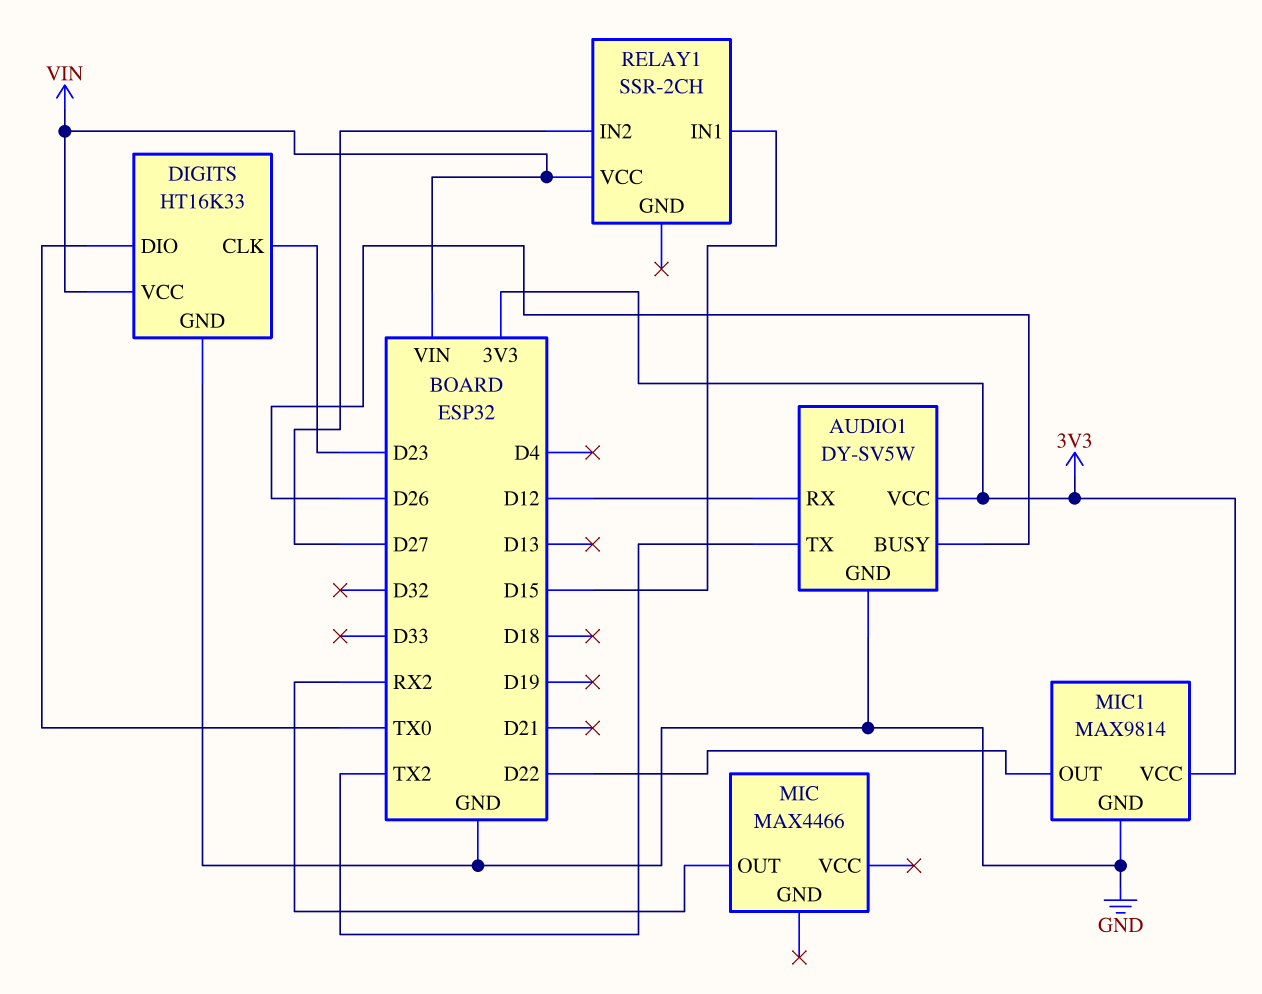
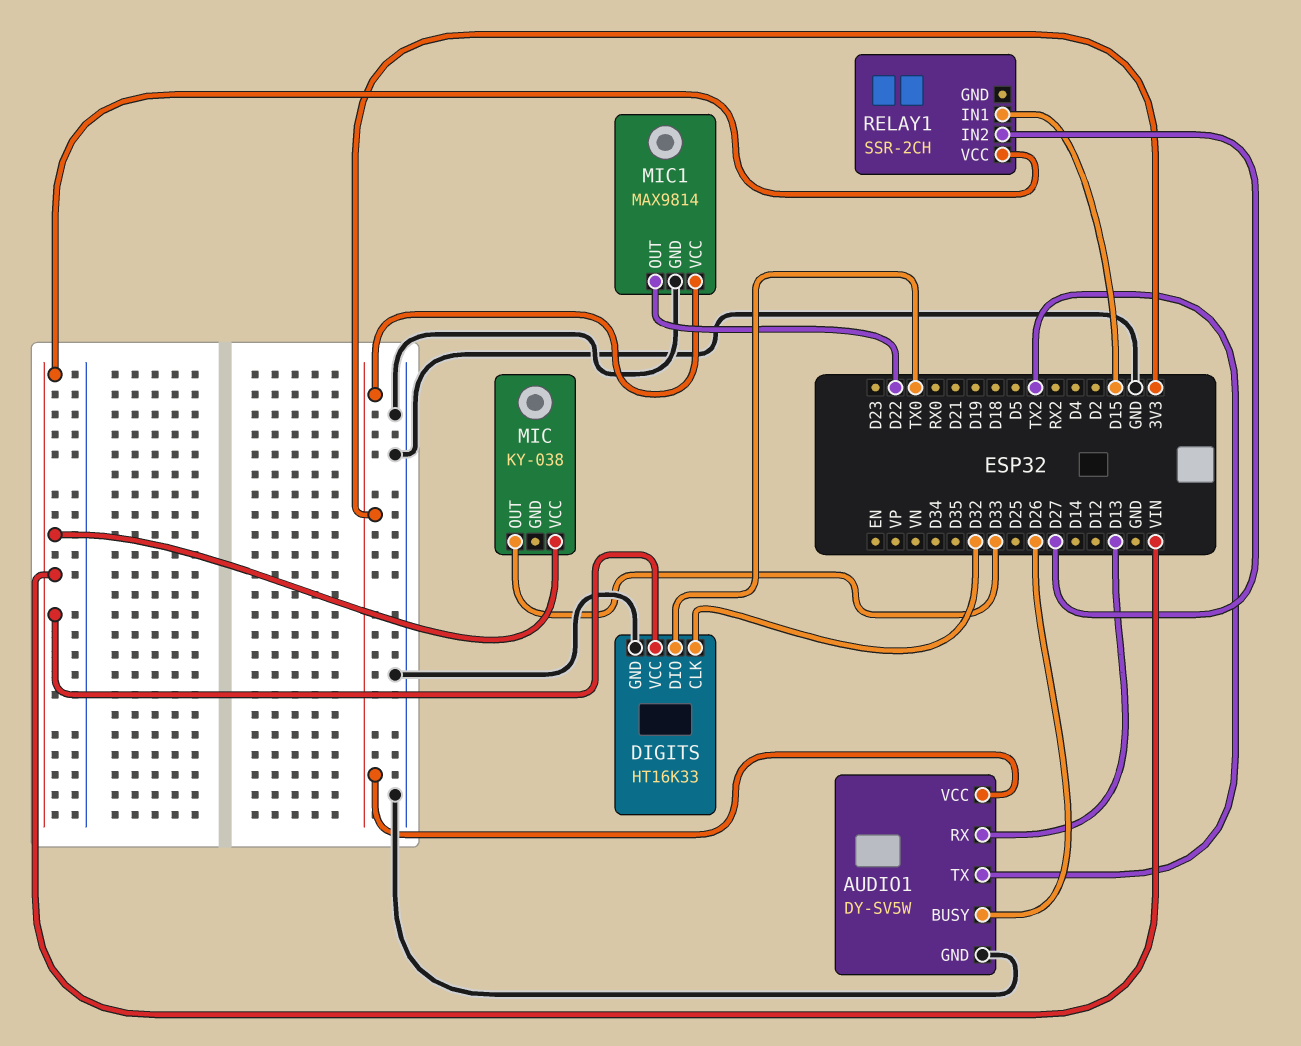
AUDIO1 pin RX: D12 -> D13
DIGITS pin CLK: D23 -> D32
MIC: MAX4466 -> KY-038
MIC pin OUT: RX2 -> D33
MIC pin VCC: none -> VIN

